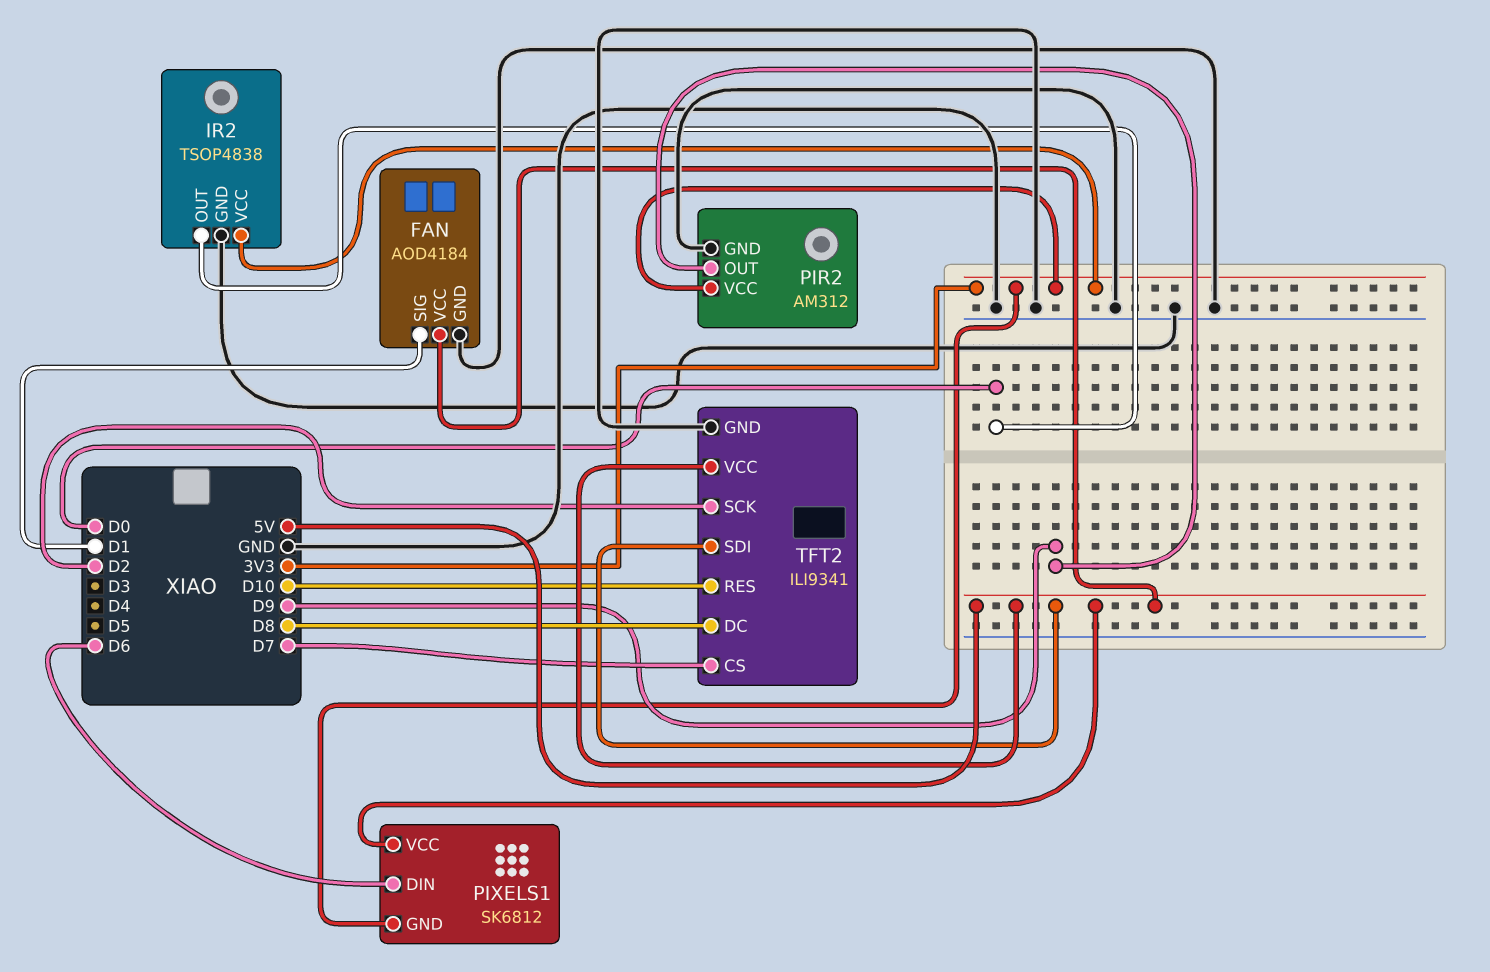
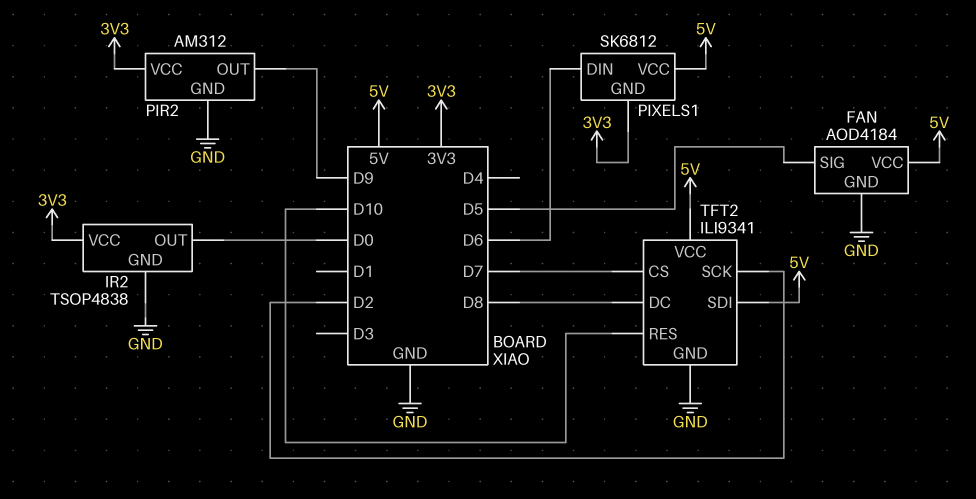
FAN pin SIG: D1 -> D5

